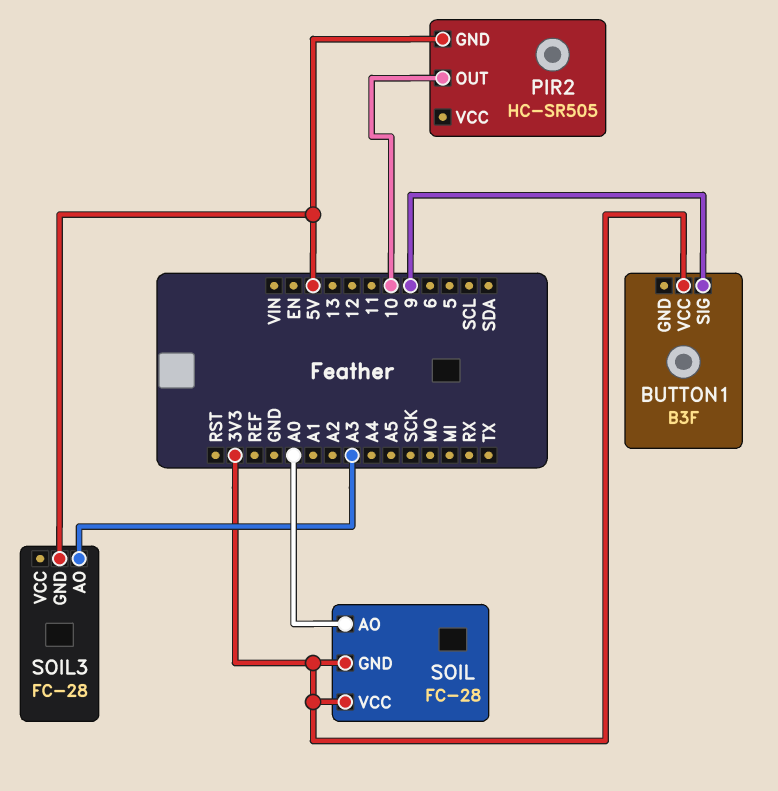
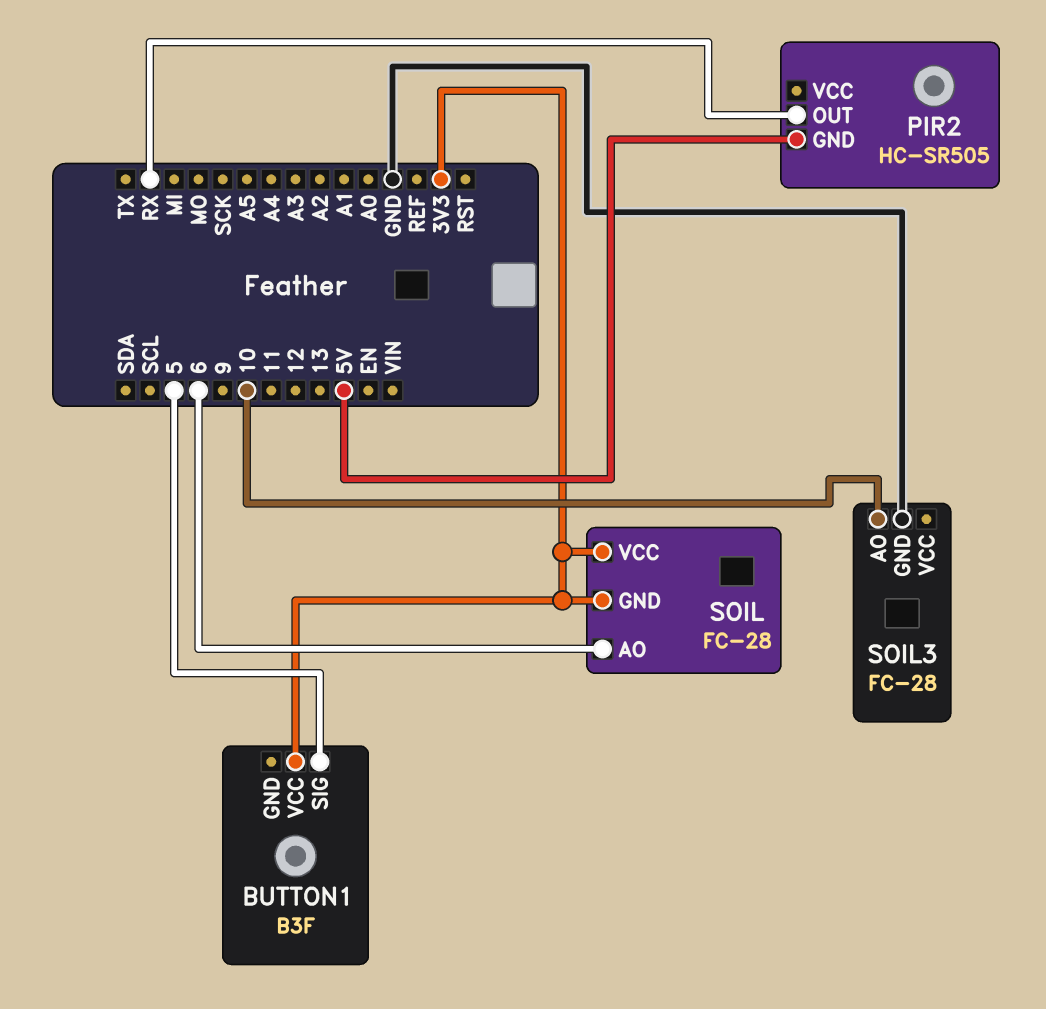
BUTTON1 pin SIG: 9 -> 5
PIR2 pin OUT: 10 -> RX
SOIL pin AO: A0 -> 6
SOIL3 pin AO: A3 -> 10
SOIL3 pin GND: 5V -> GND

